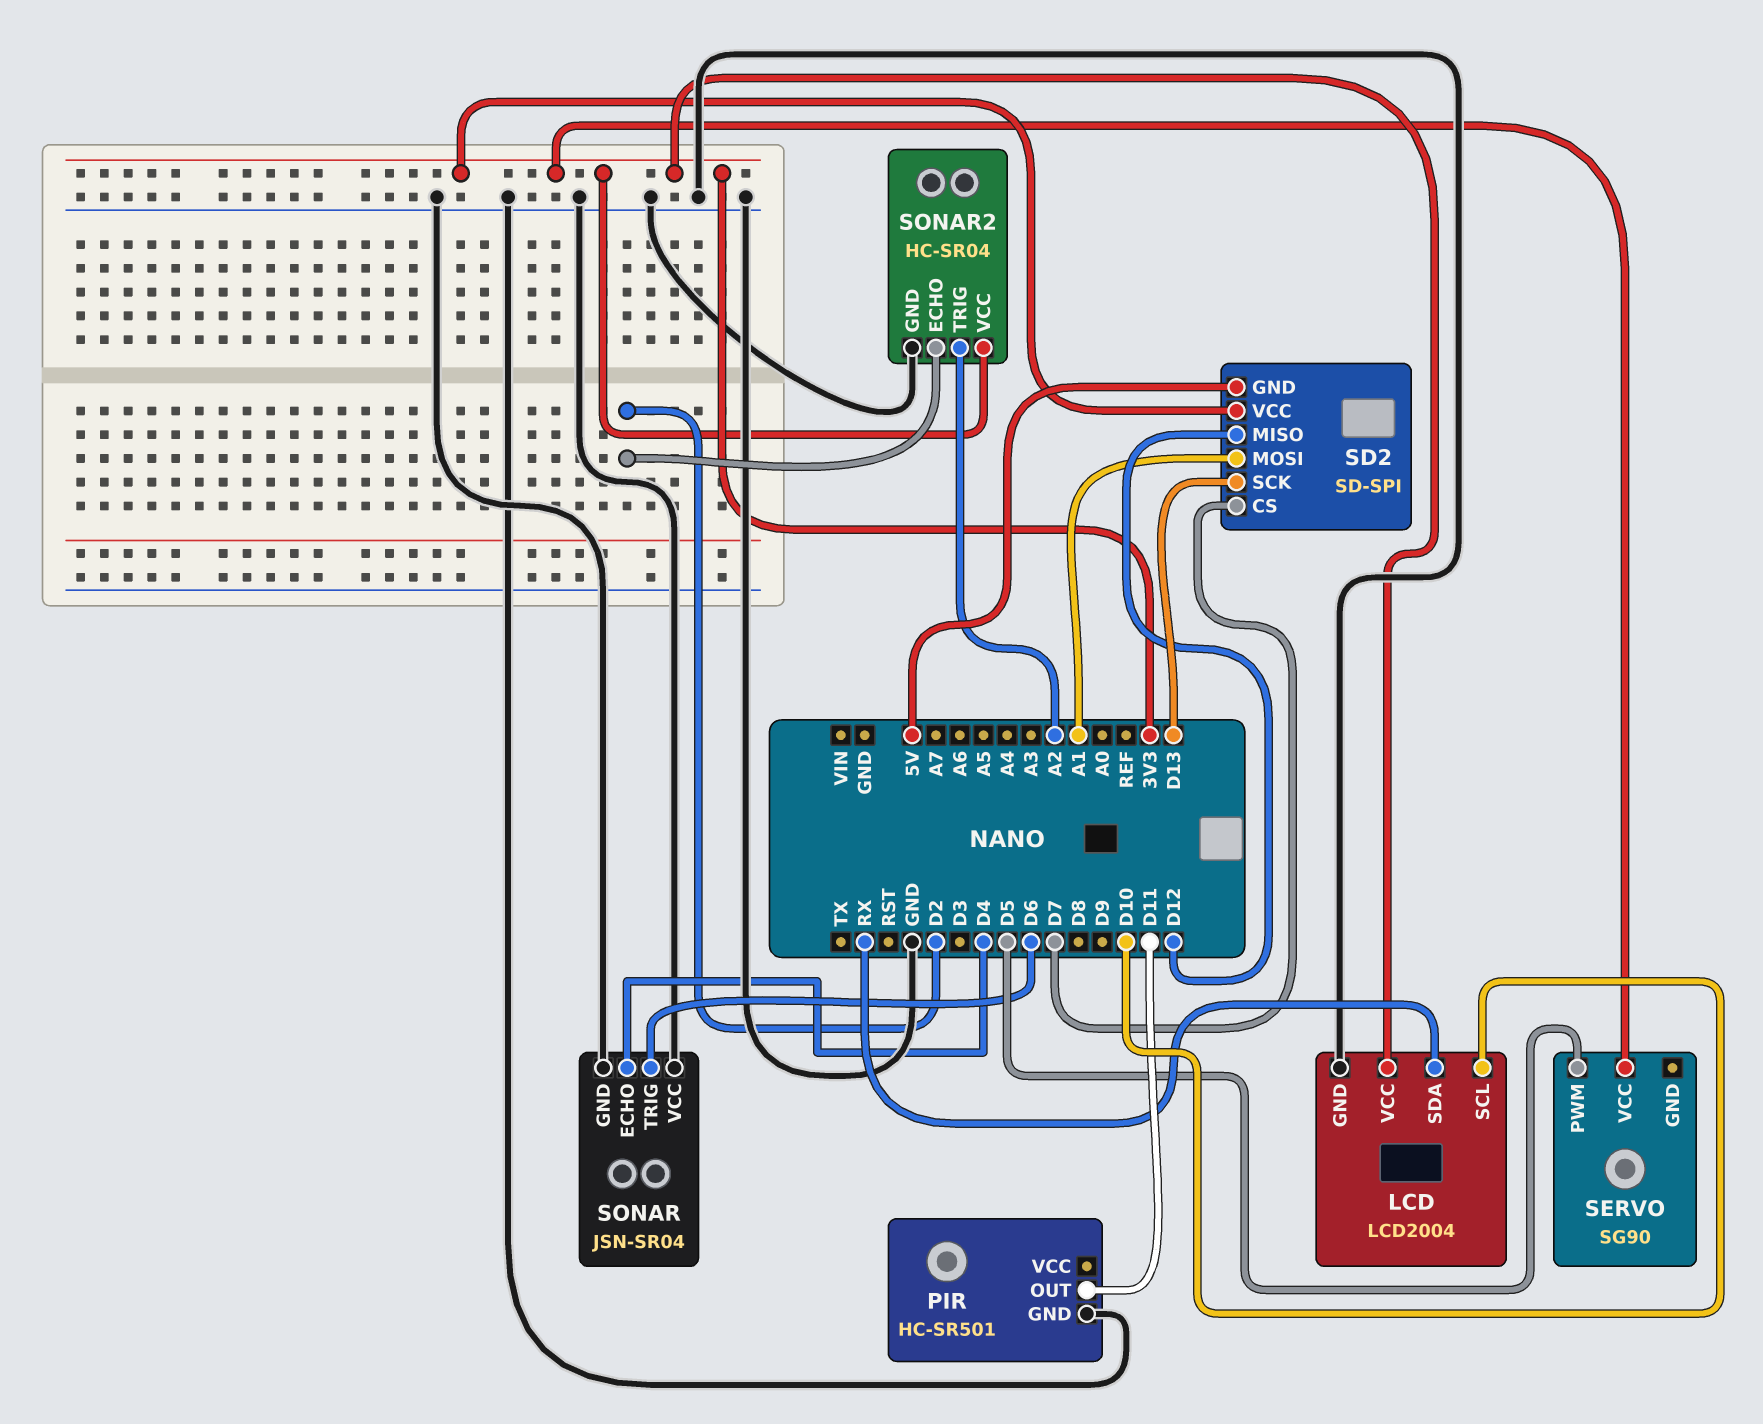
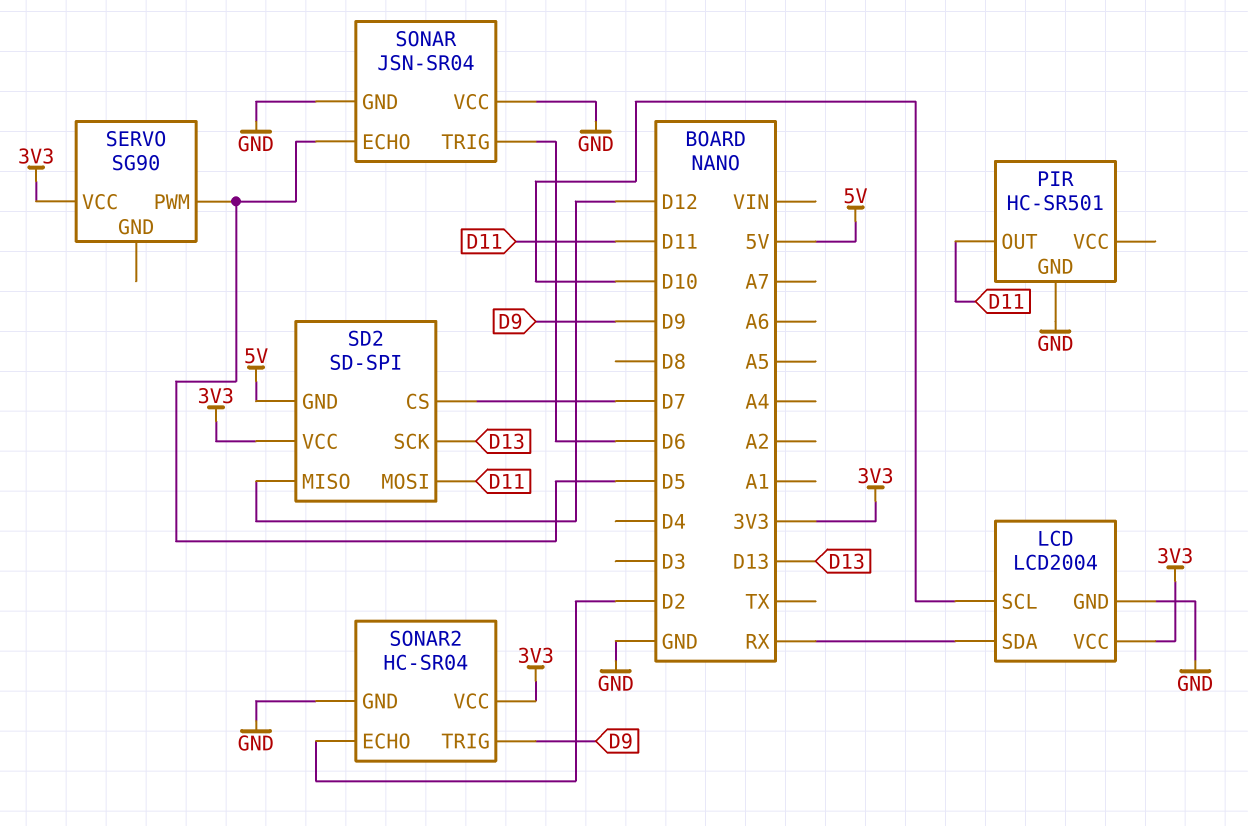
SD2 pin MOSI: A1 -> D11
SONAR pin ECHO: D4 -> D5
SONAR2 pin TRIG: A2 -> D9

